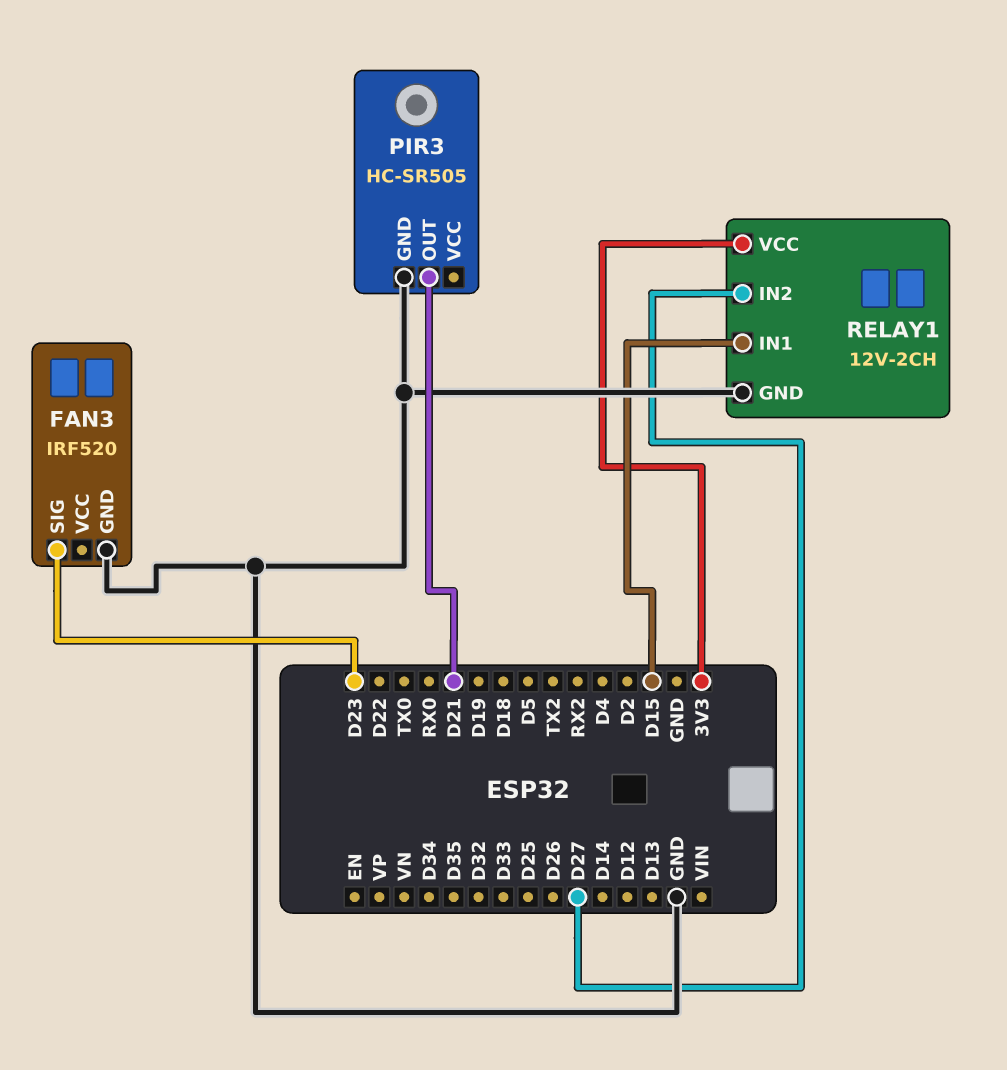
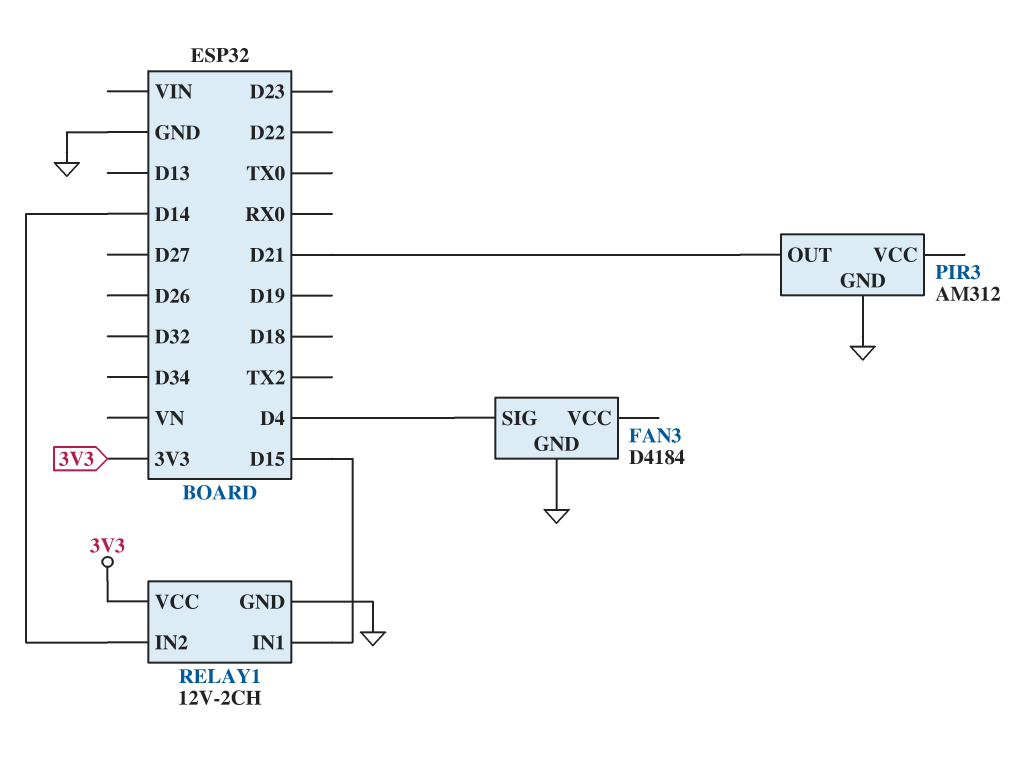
FAN3: IRF520 -> D4184
FAN3 pin SIG: D23 -> D4
PIR3: HC-SR505 -> AM312
RELAY1 pin IN2: D27 -> D14

